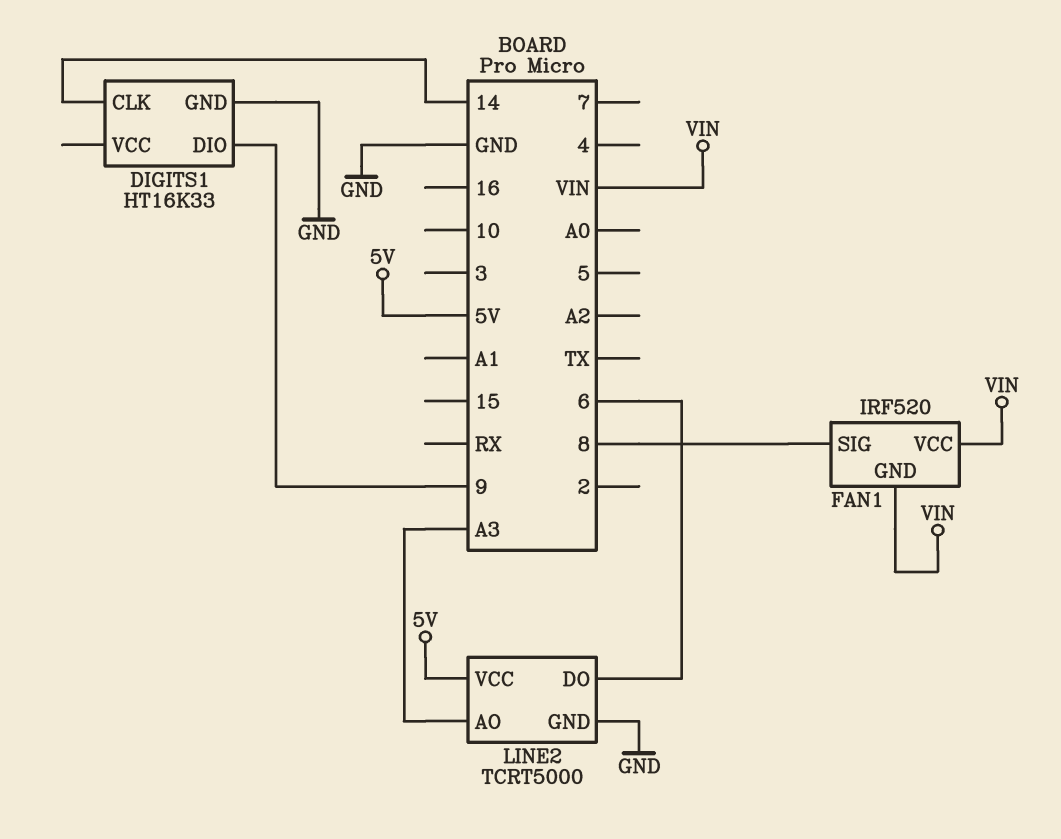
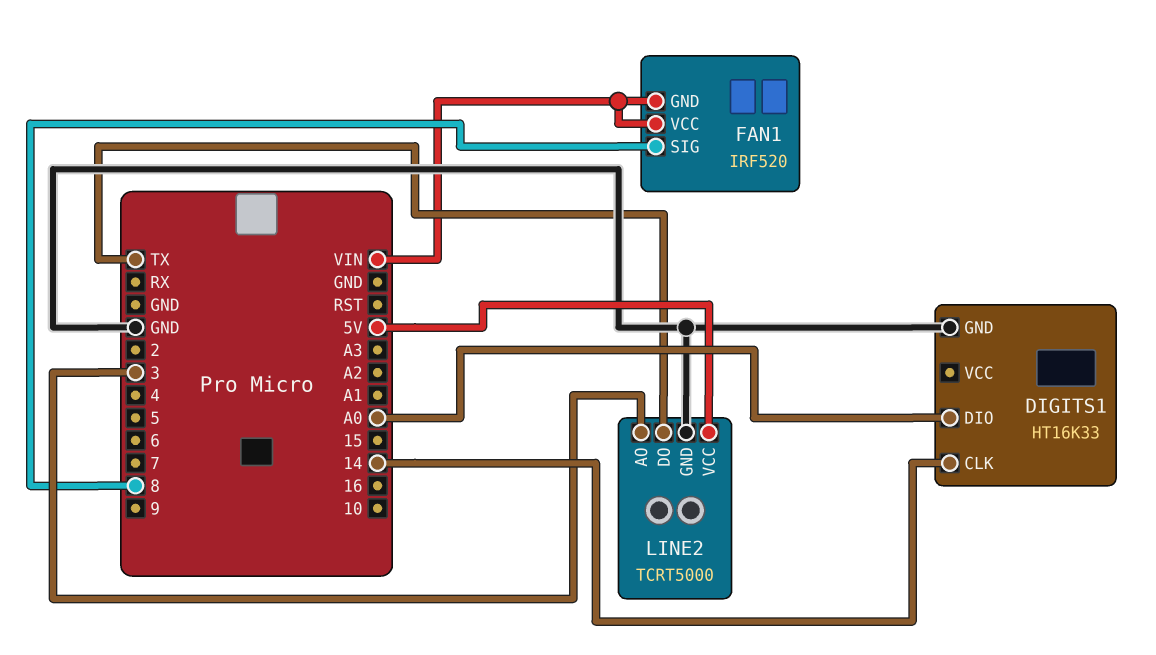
DIGITS1 pin DIO: 9 -> A0
LINE2 pin AO: A3 -> 3
LINE2 pin DO: 6 -> TX

